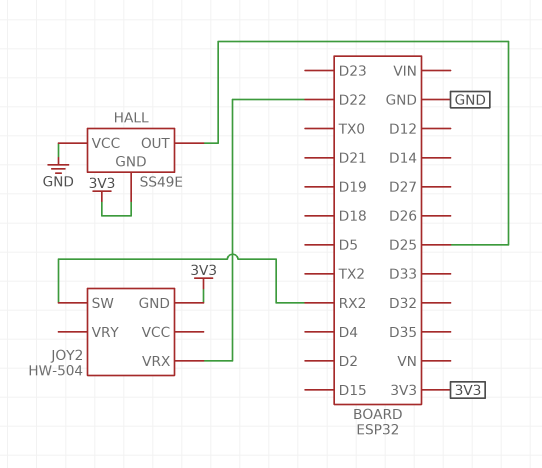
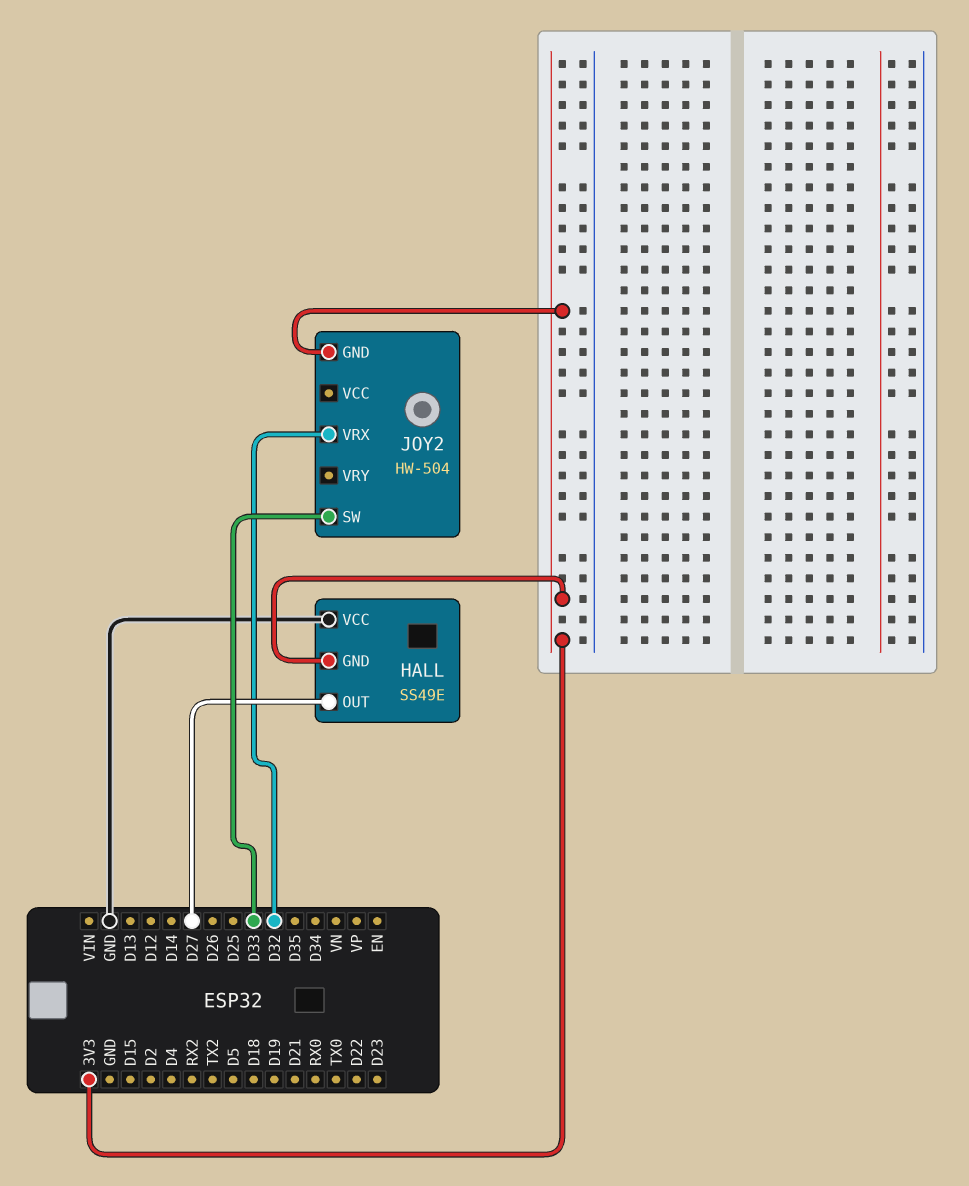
HALL pin OUT: D25 -> D27
JOY2 pin SW: RX2 -> D33
JOY2 pin VRX: D22 -> D32

